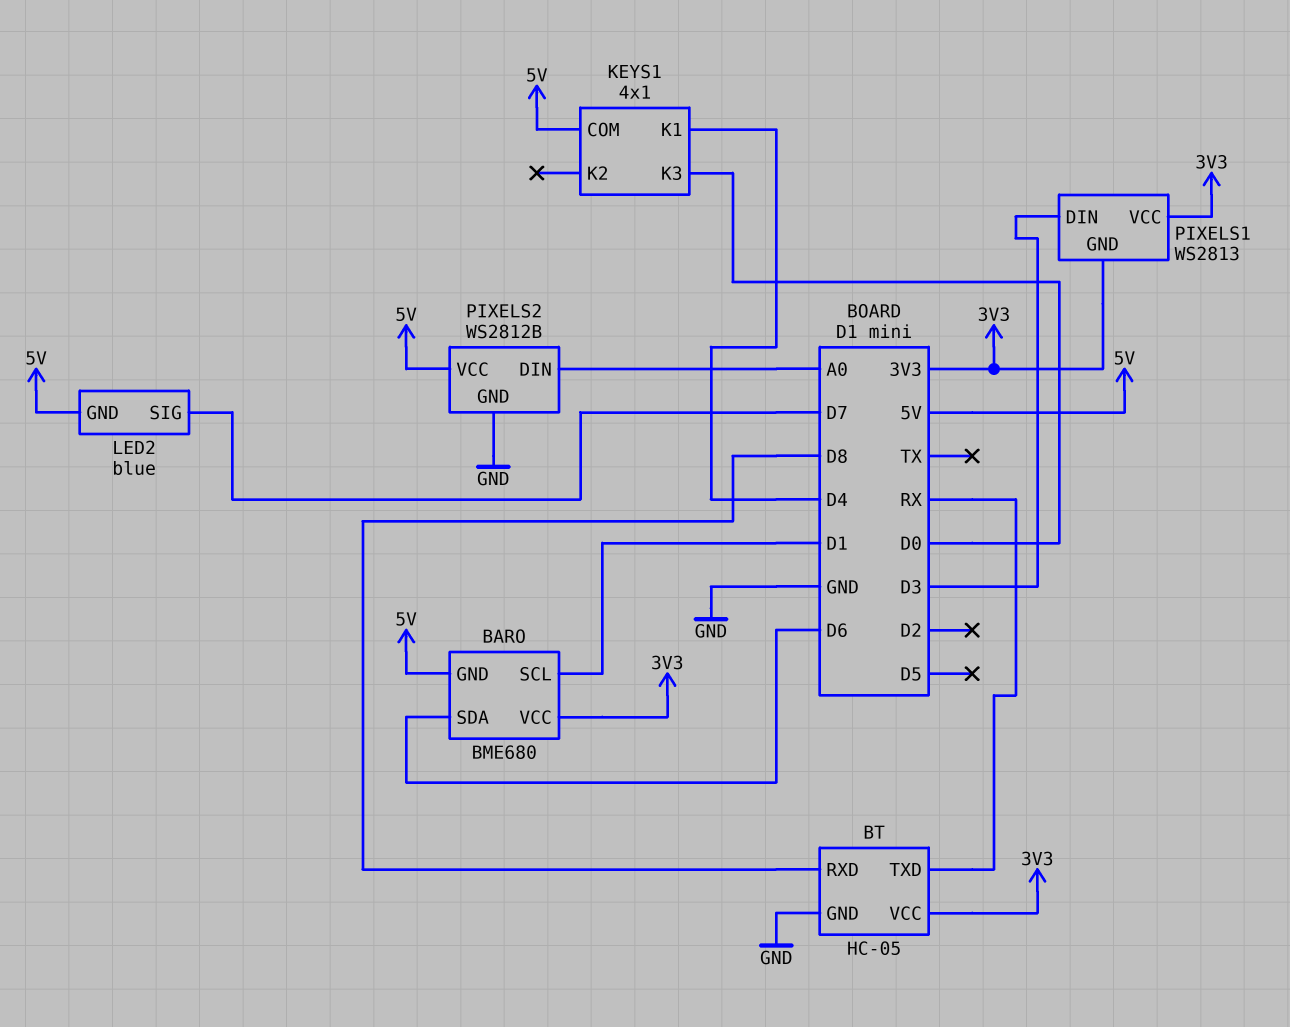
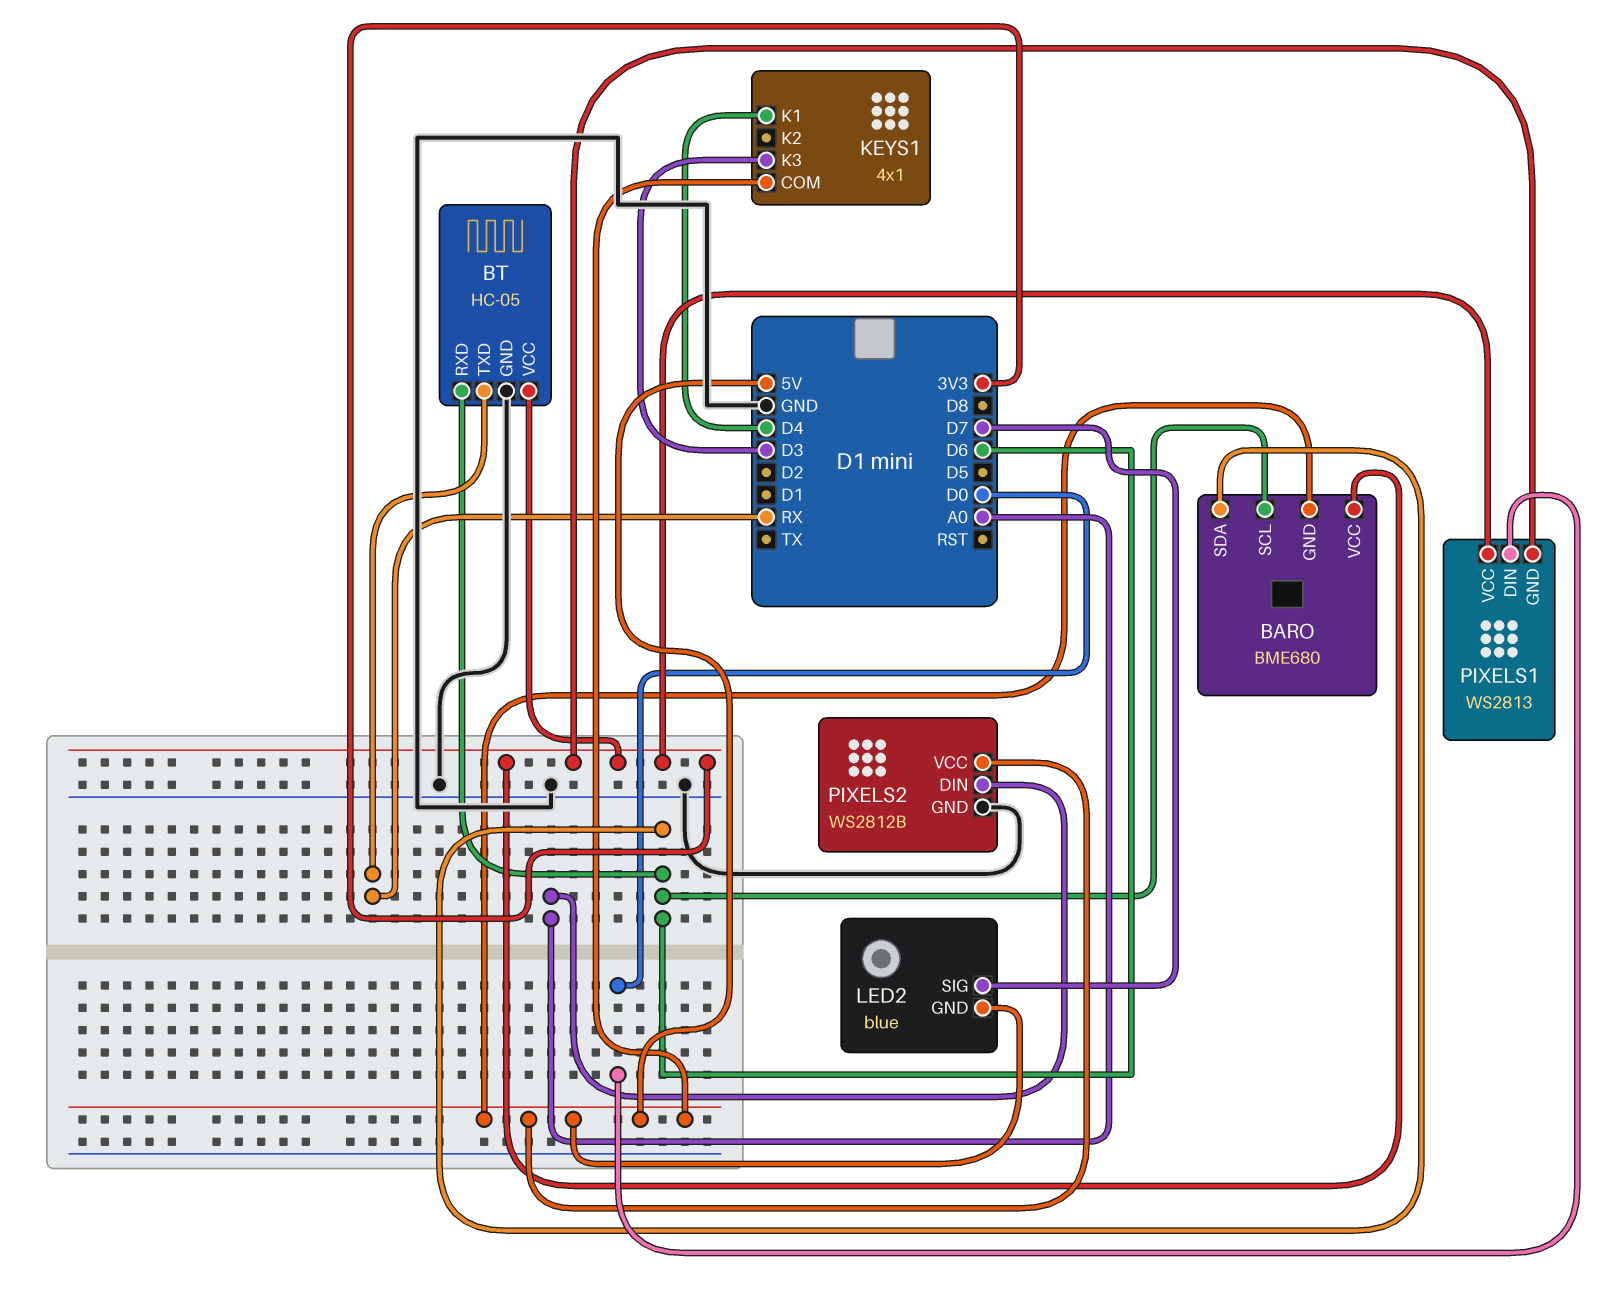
BARO pin SCL: D1 -> D6
BT pin RXD: D8 -> D6
KEYS1 pin K3: D0 -> D3
PIXELS1 pin DIN: D3 -> D0

